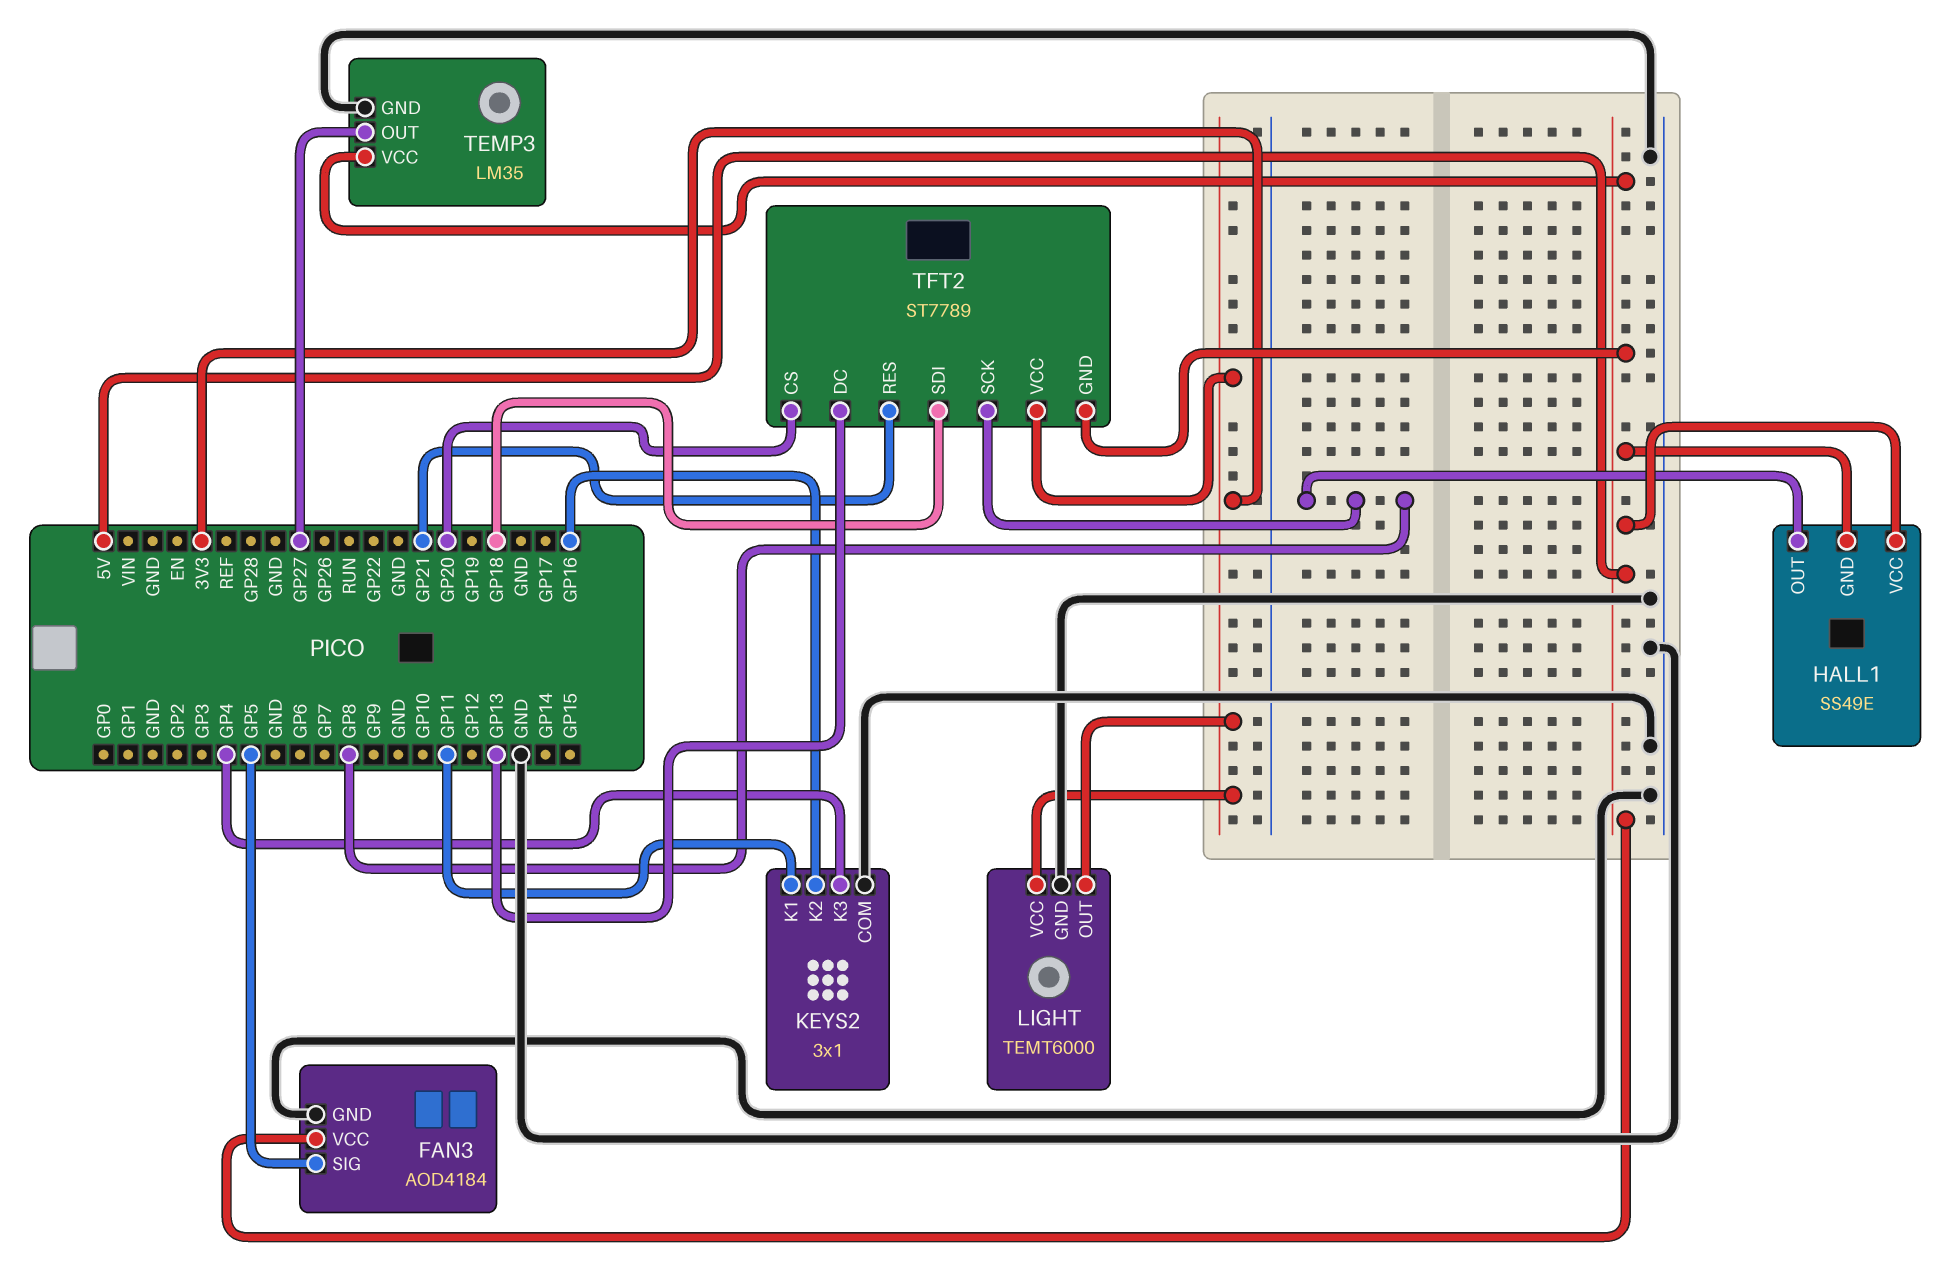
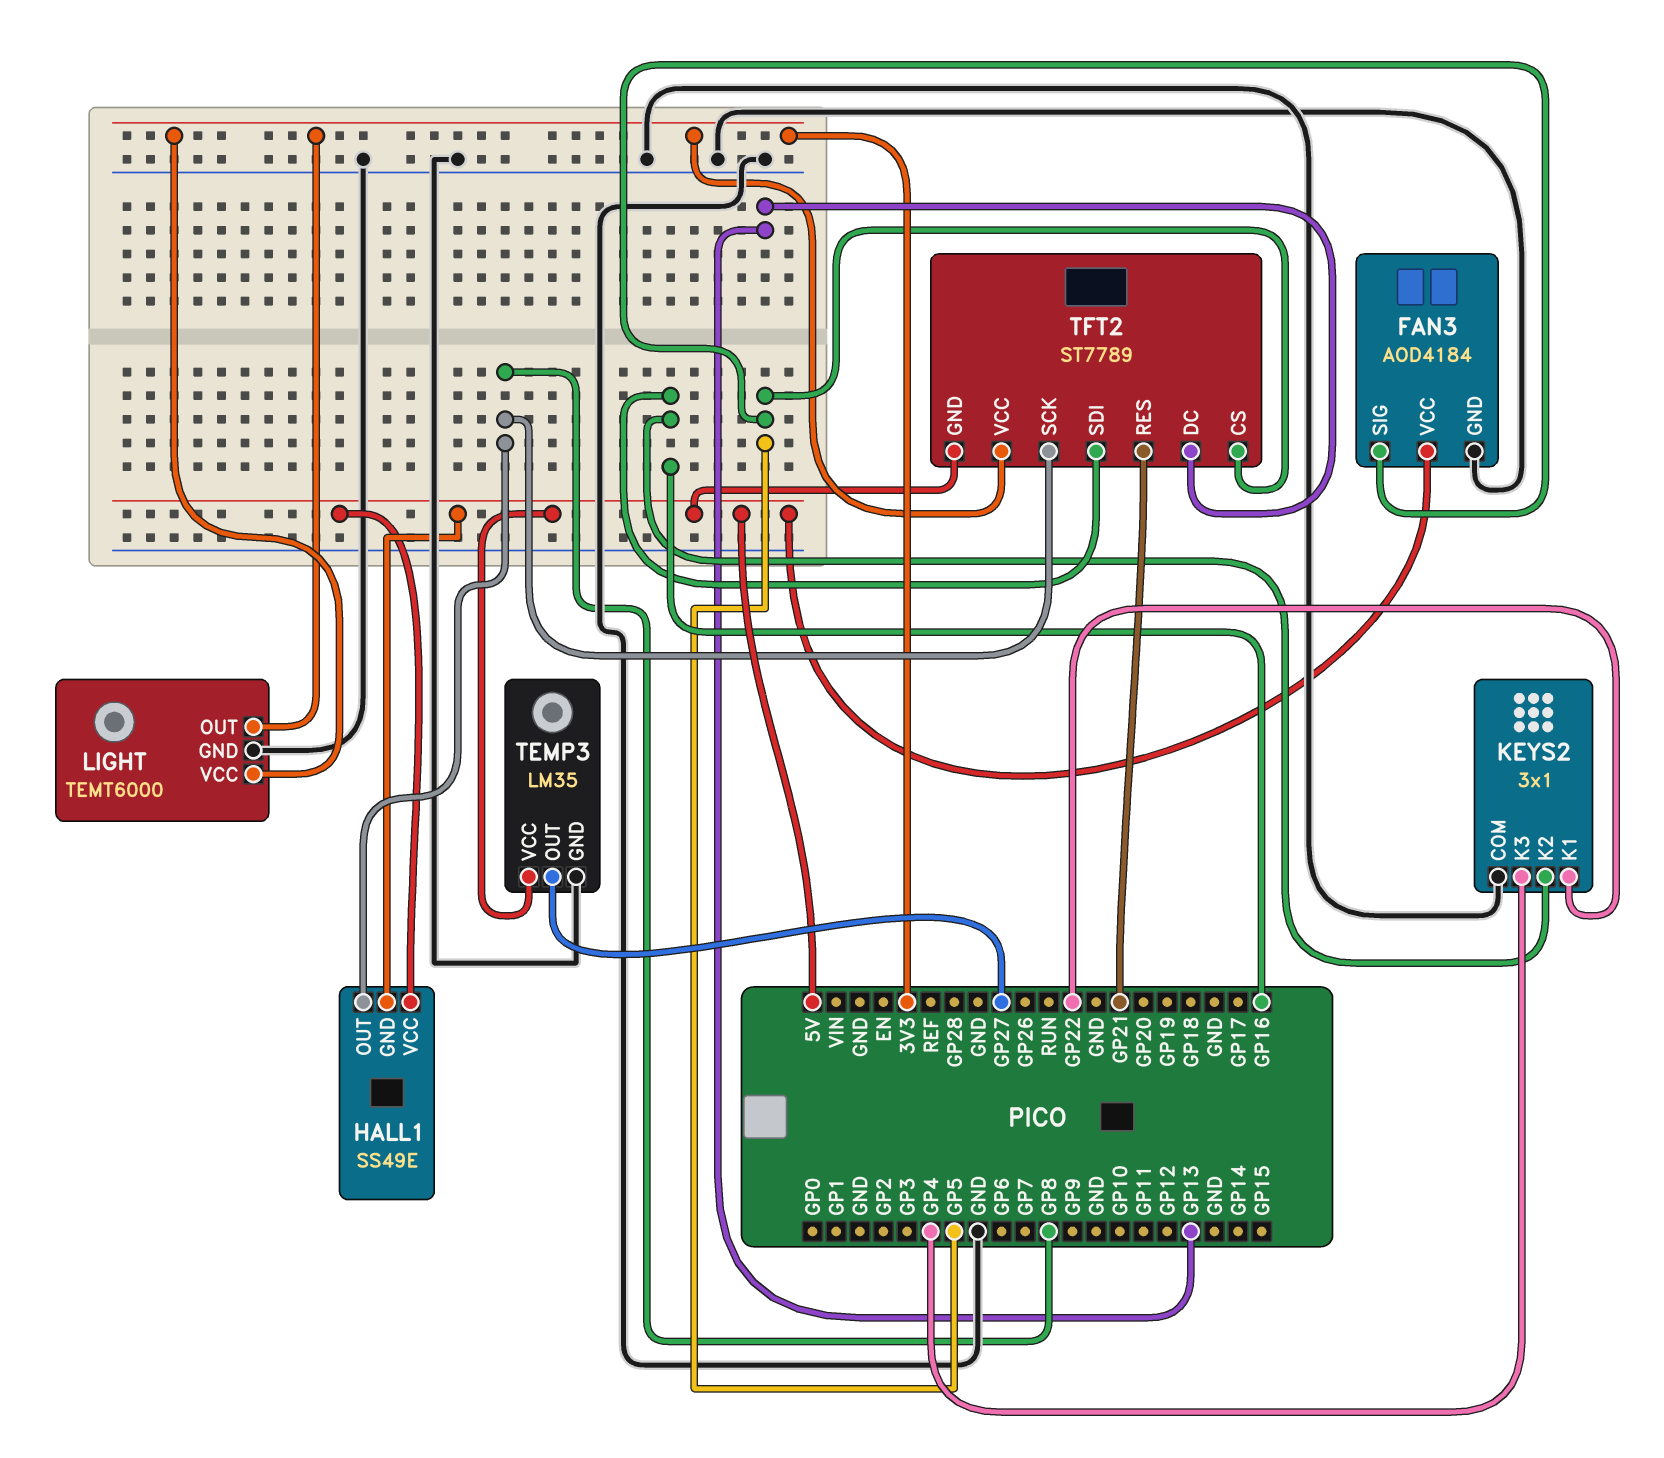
KEYS2 pin K1: GP11 -> GP22
TFT2 pin CS: GP20 -> GP5
TFT2 pin SDI: GP18 -> GP16

